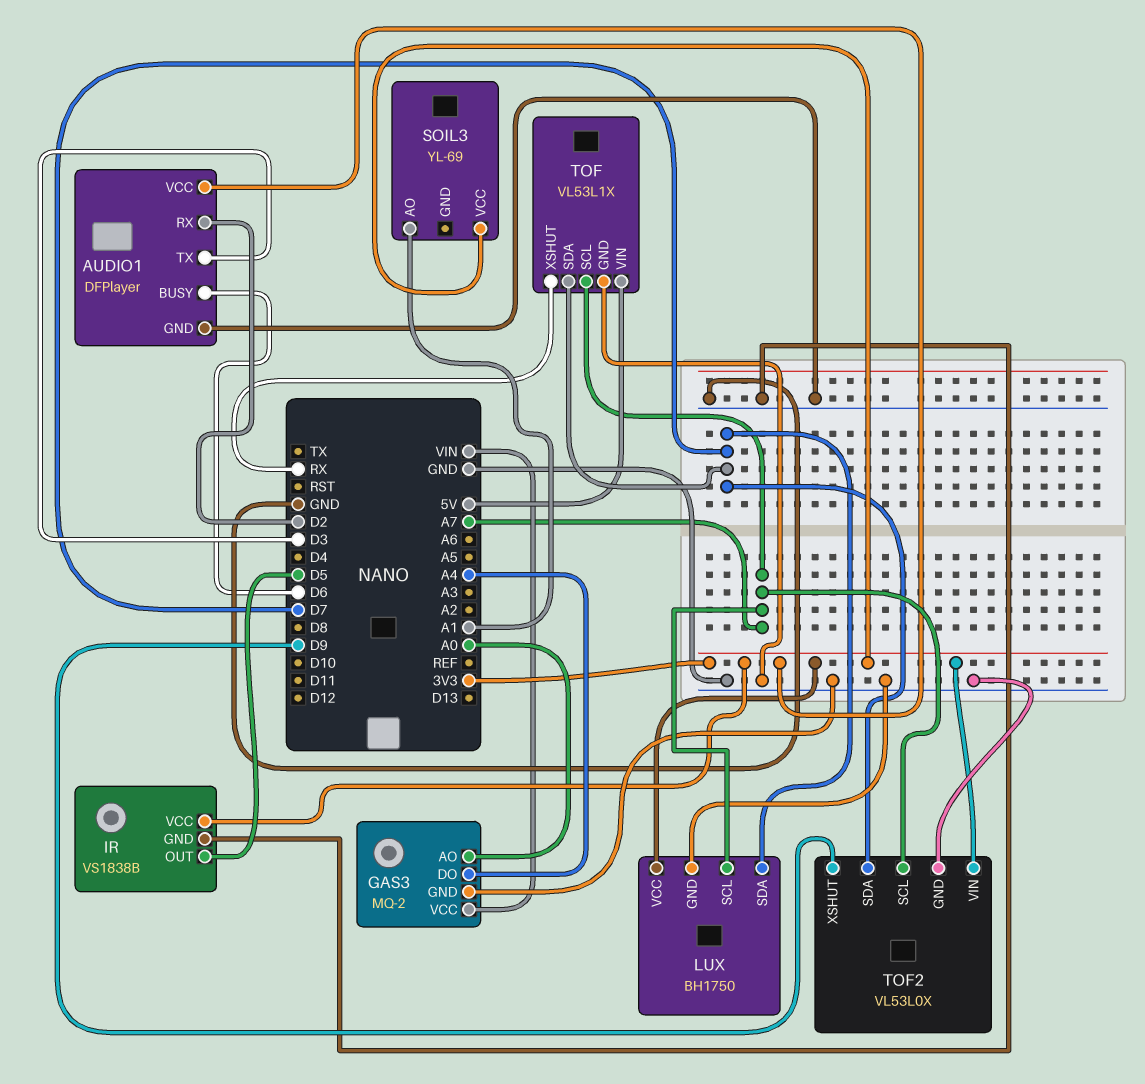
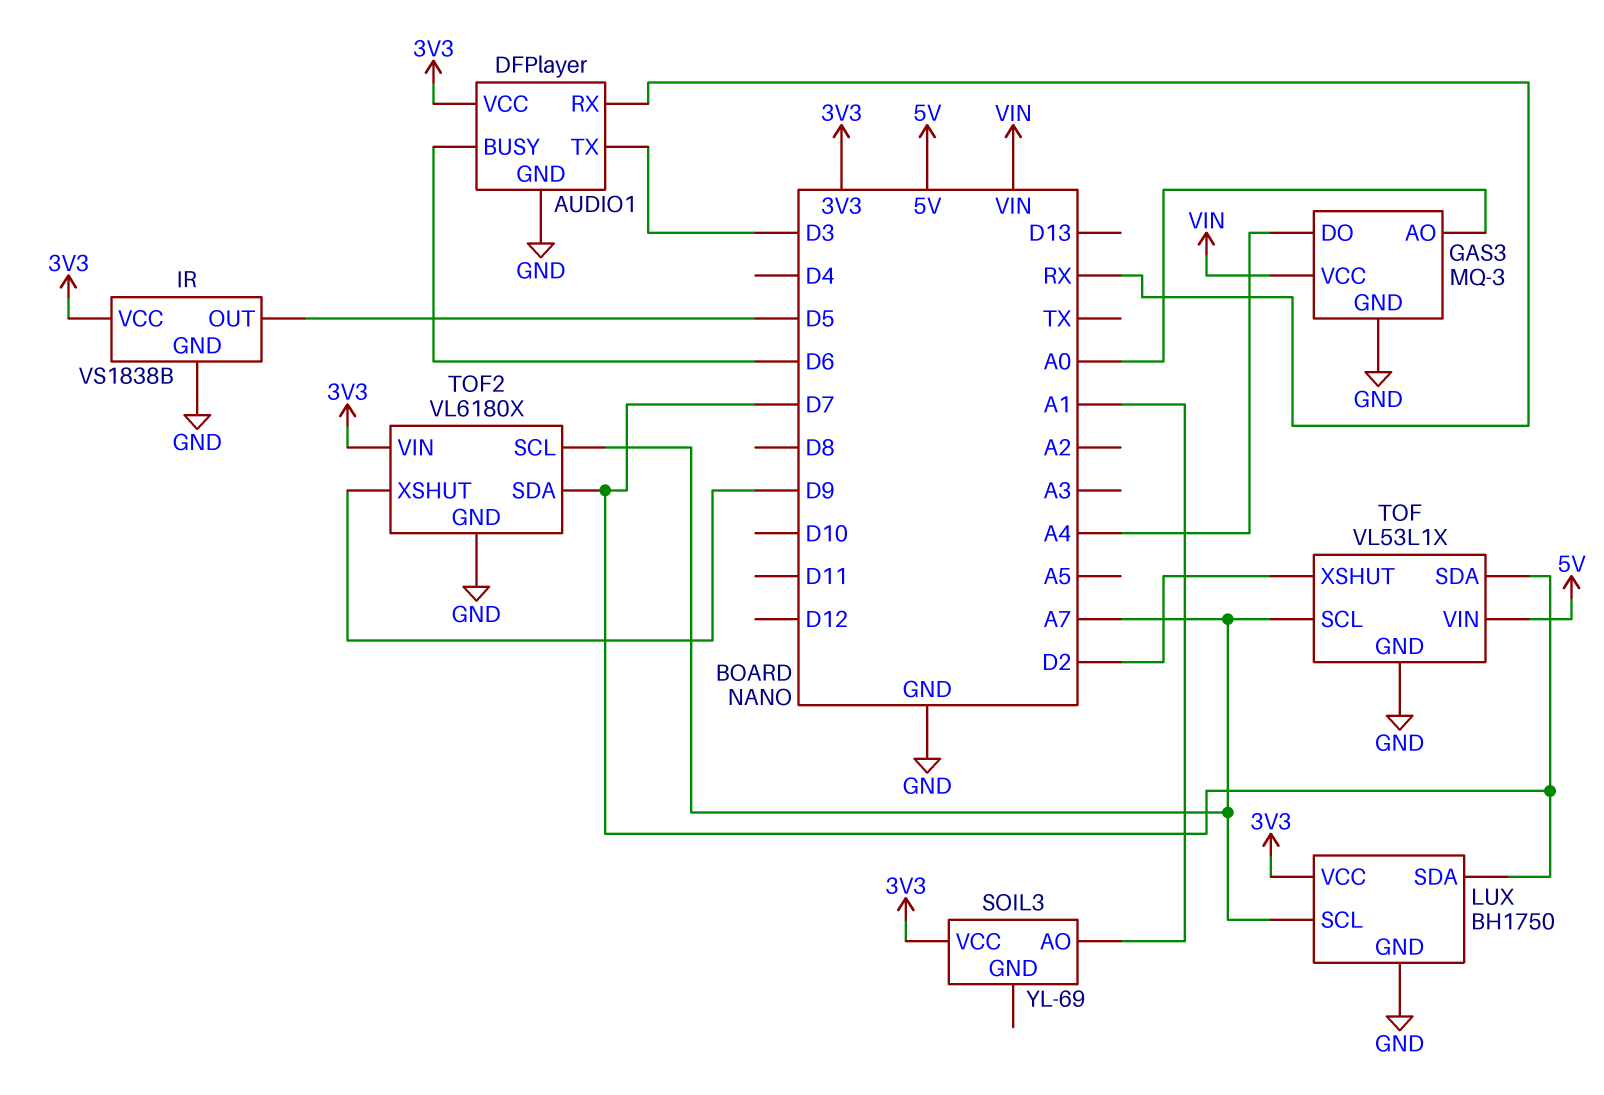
AUDIO1 pin RX: D2 -> RX
GAS3: MQ-2 -> MQ-3
TOF pin XSHUT: RX -> D2
TOF2: VL53L0X -> VL6180X

